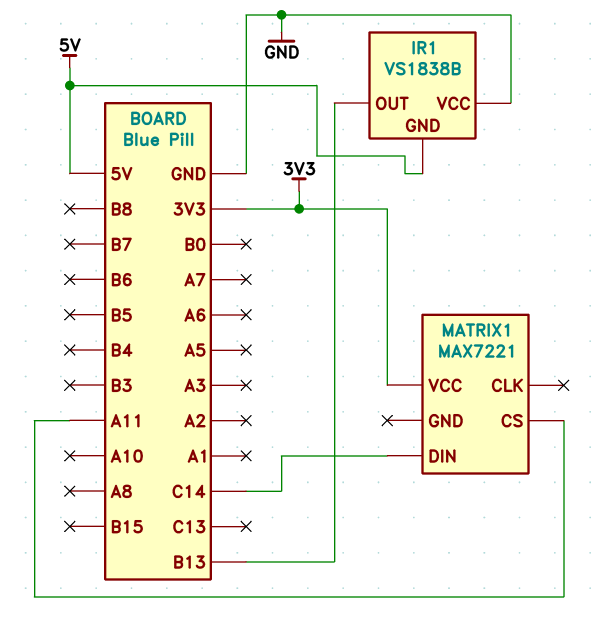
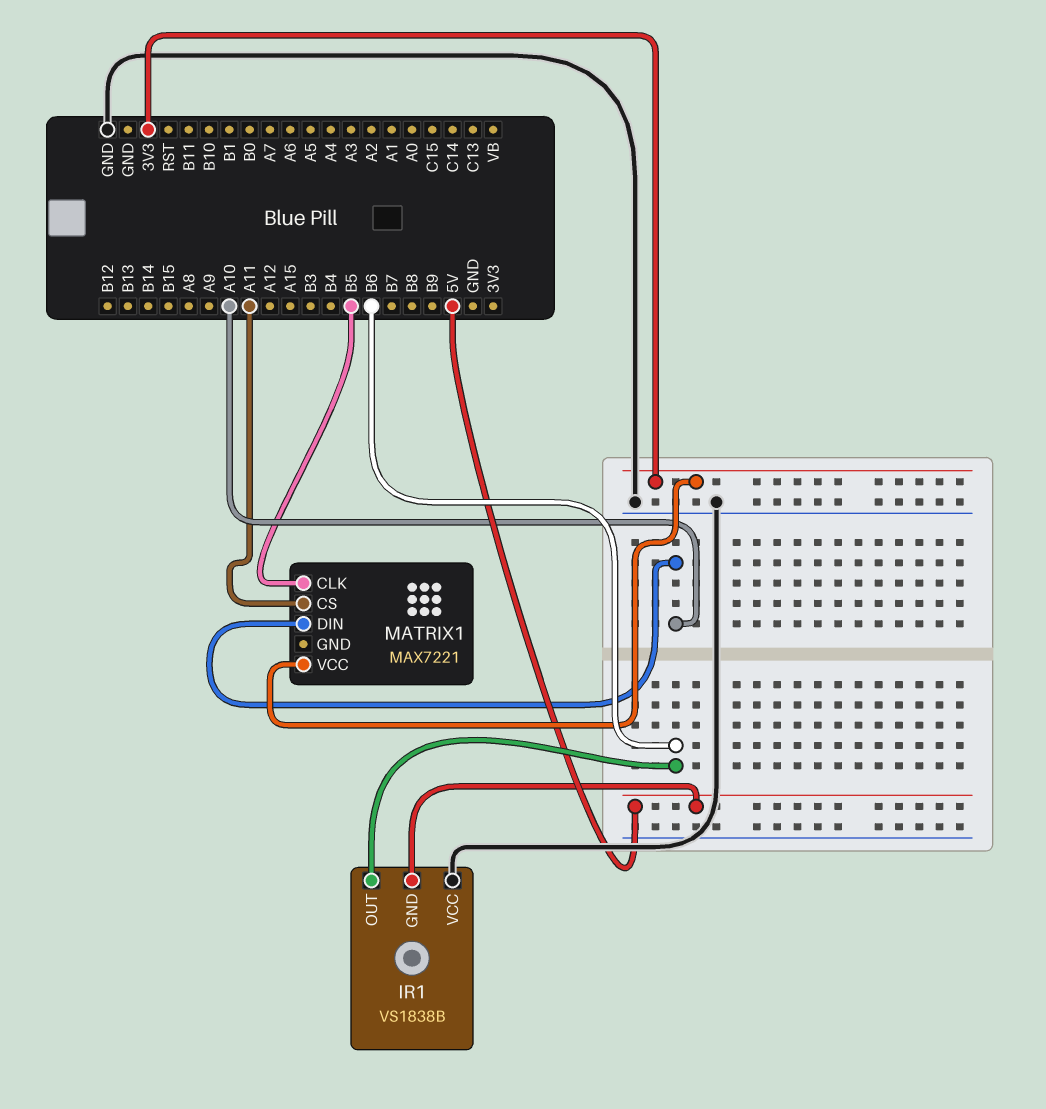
IR1 pin OUT: B13 -> B6
MATRIX1 pin CLK: none -> B5
MATRIX1 pin DIN: C14 -> A10

